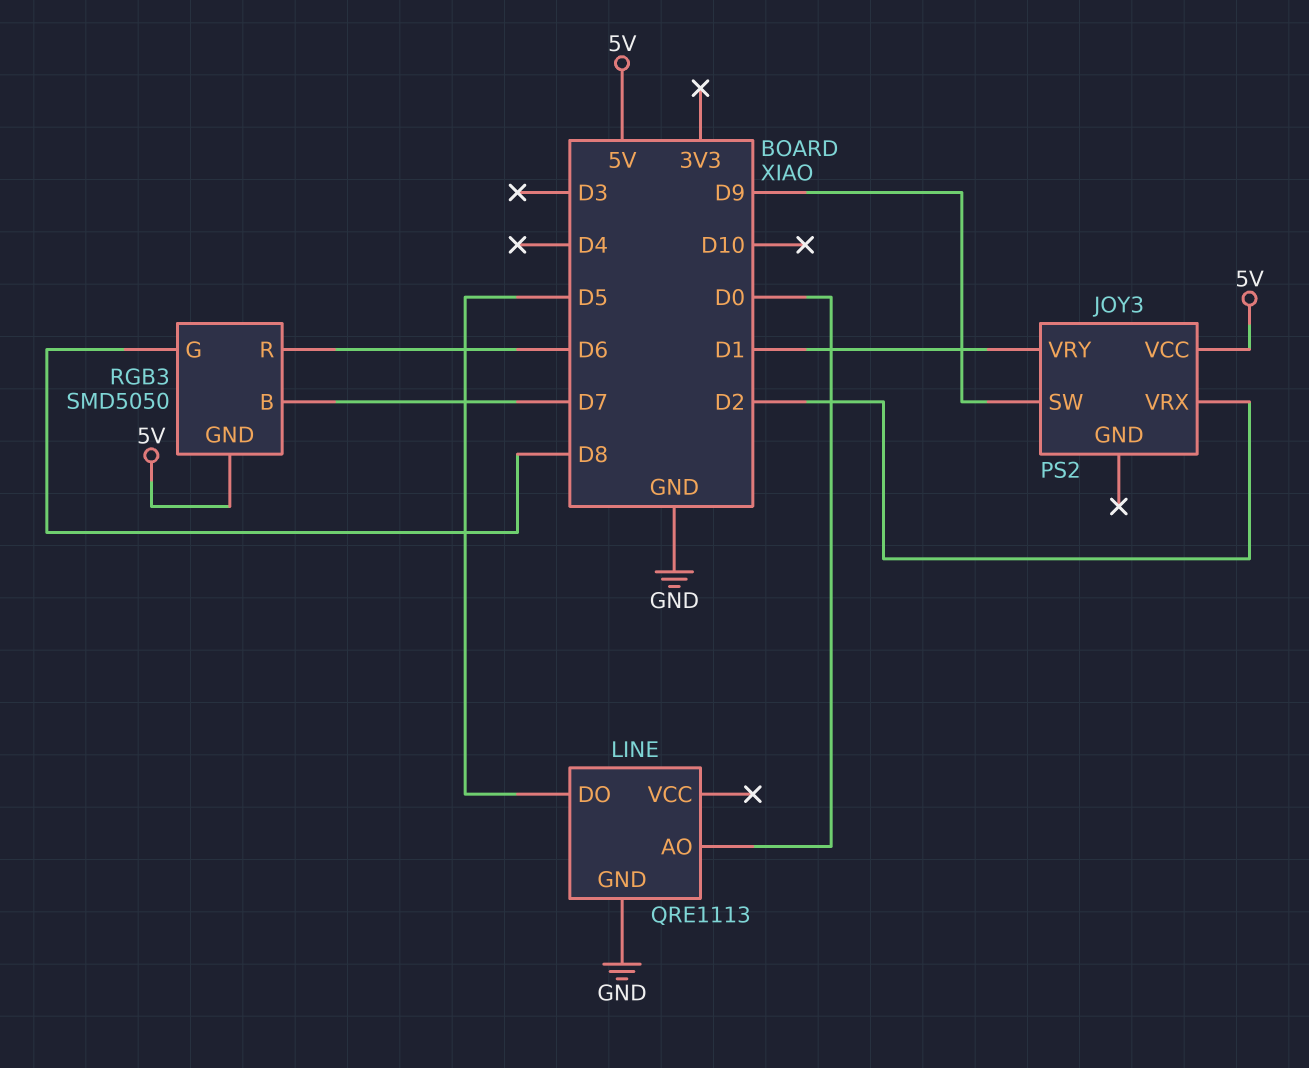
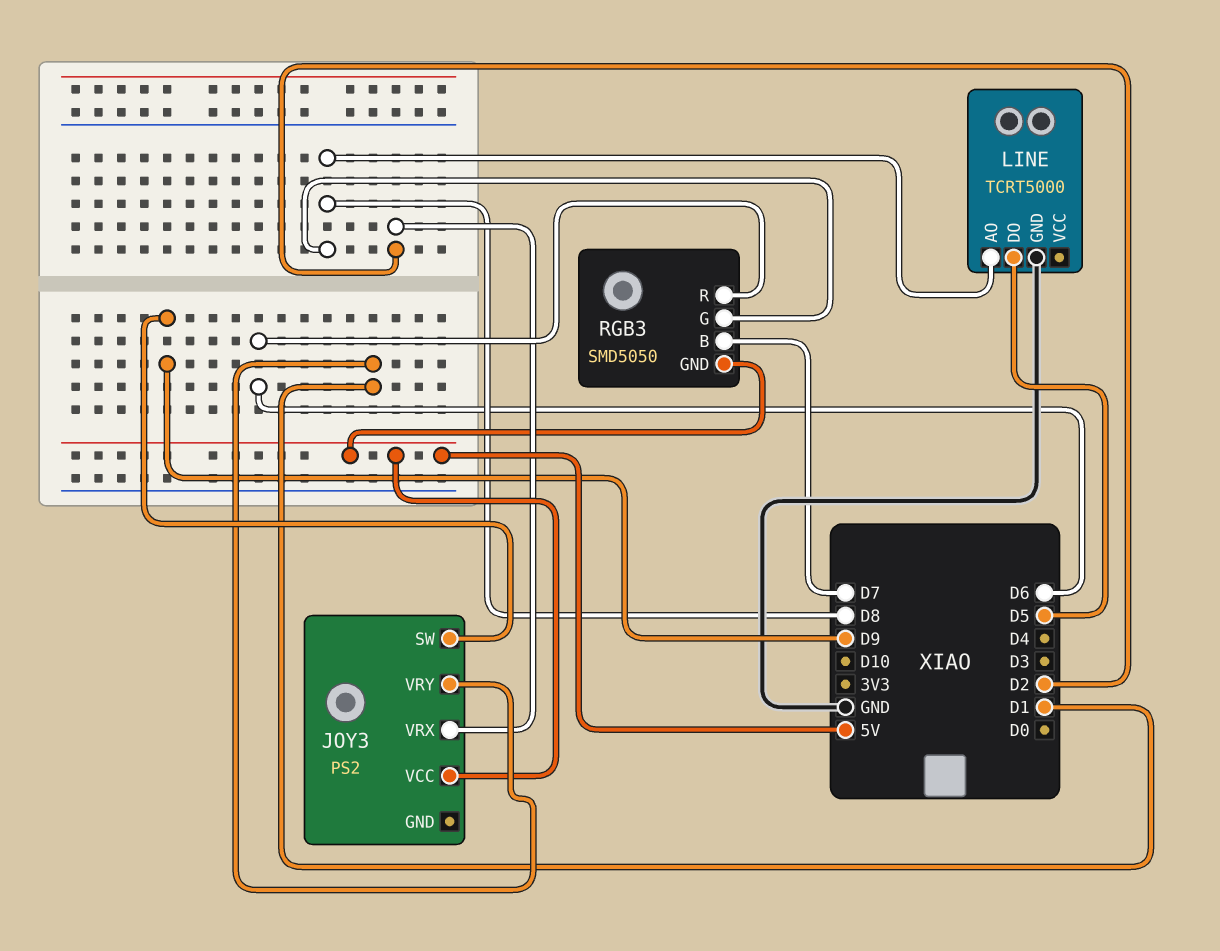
LINE: QRE1113 -> TCRT5000
LINE pin AO: D0 -> D8

